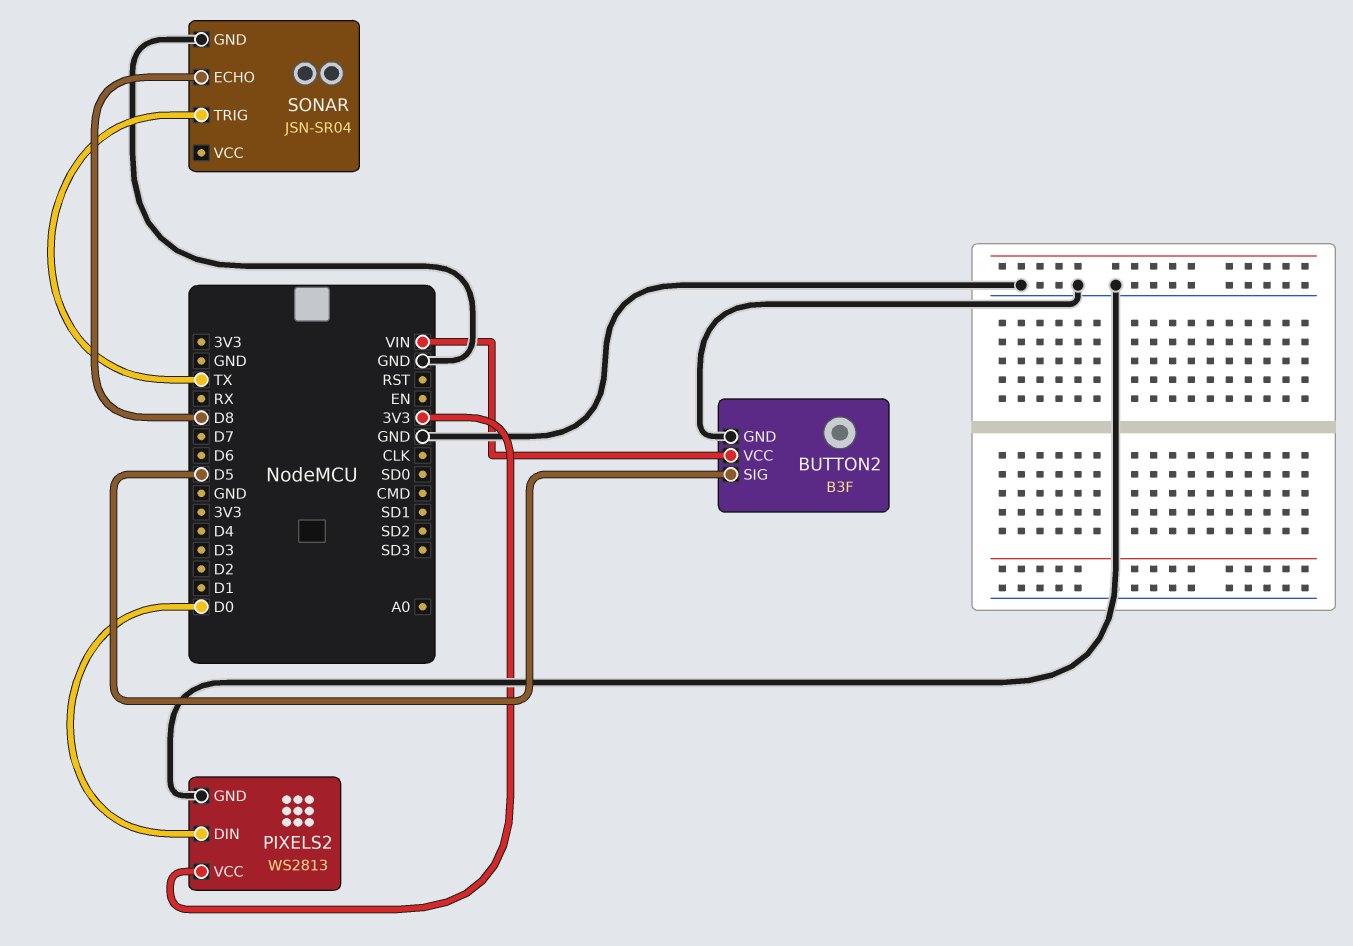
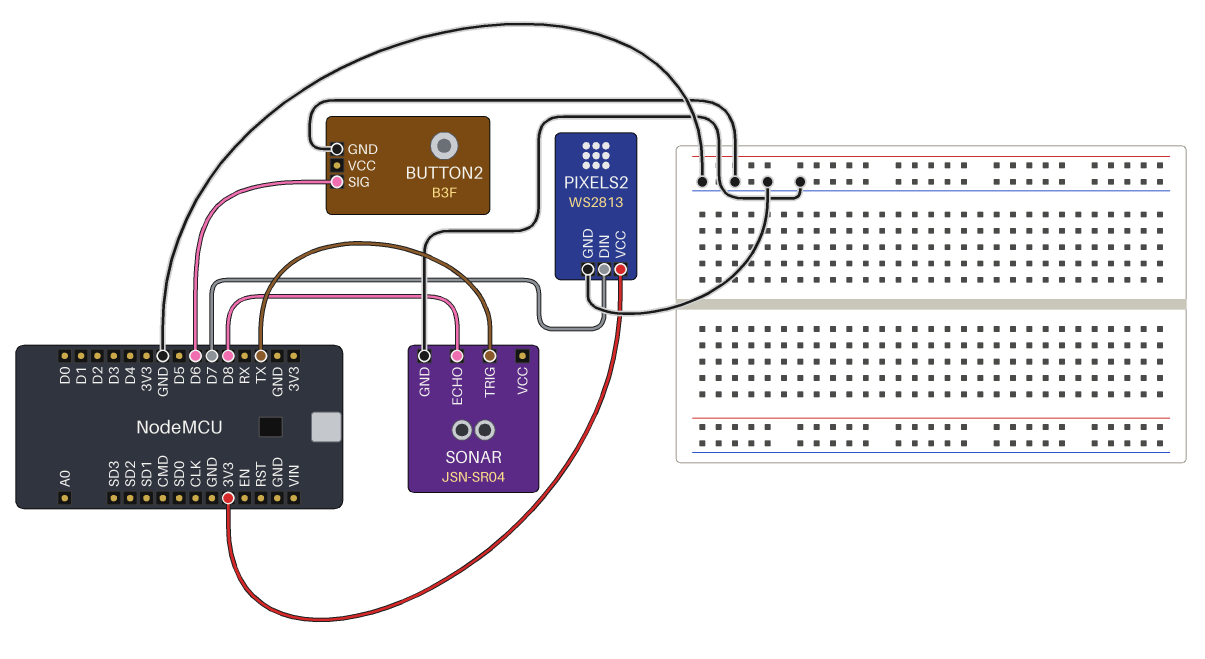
BUTTON2 pin SIG: D5 -> D6
BUTTON2 pin VCC: VIN -> none
PIXELS2 pin DIN: D0 -> D7

